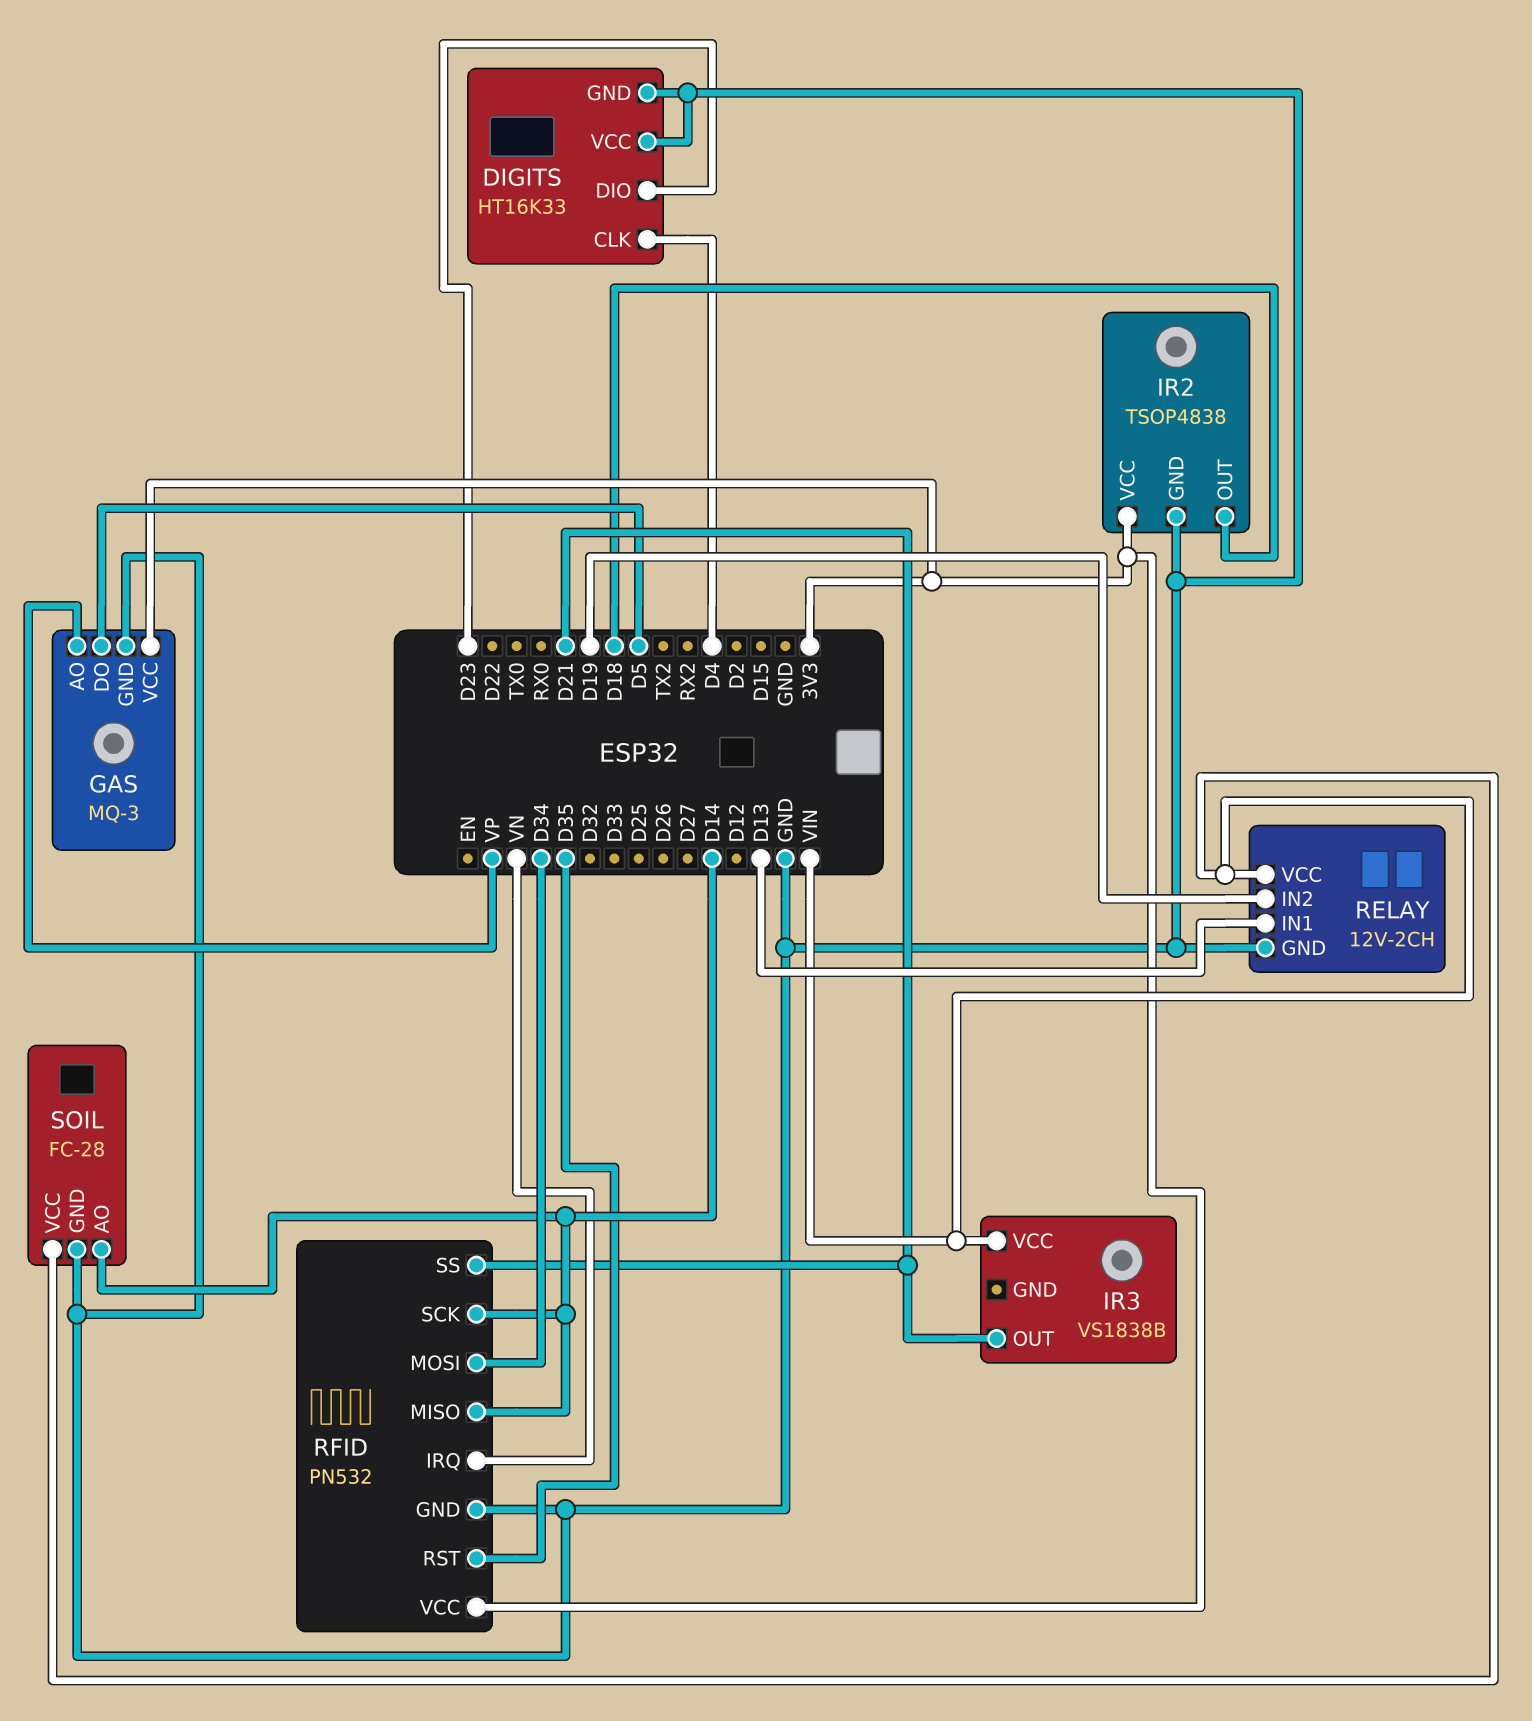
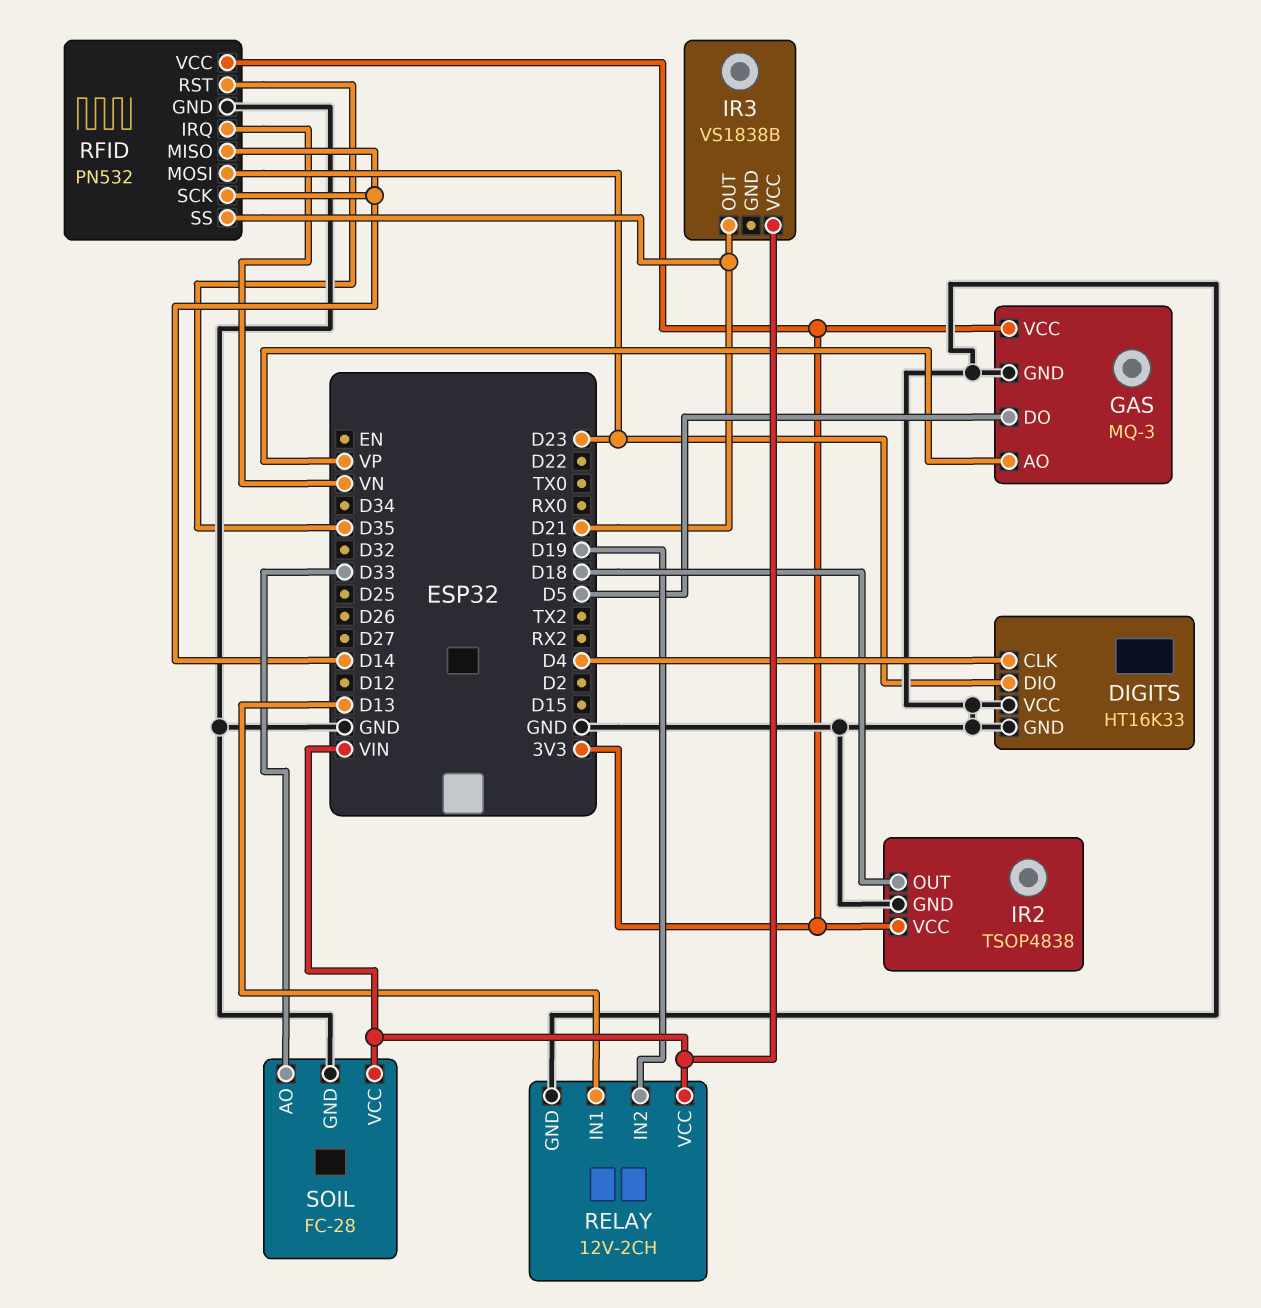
RFID pin MOSI: D34 -> D23
SOIL pin AO: D14 -> D33

